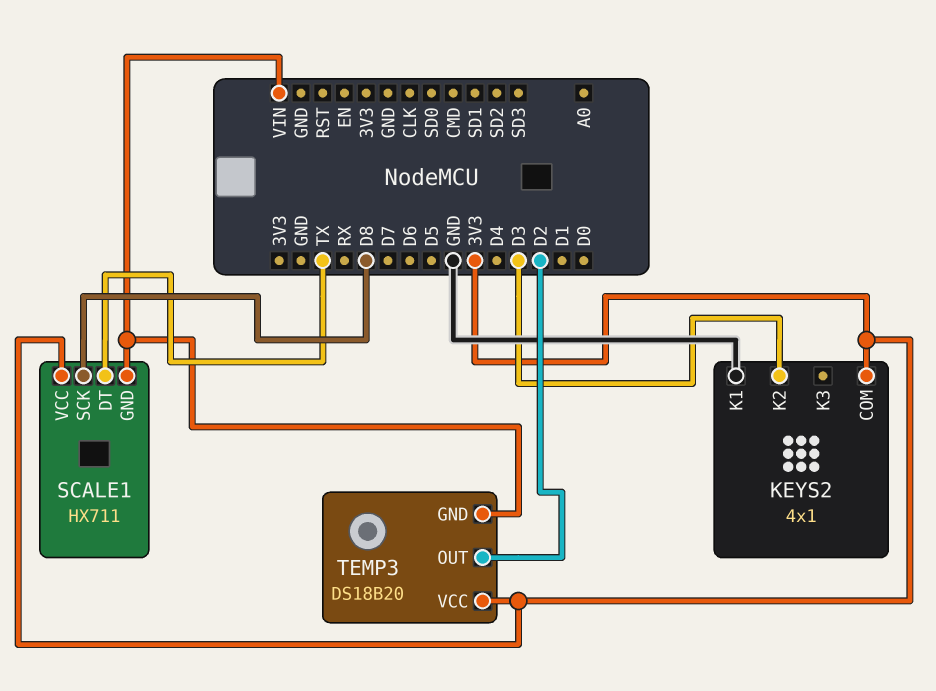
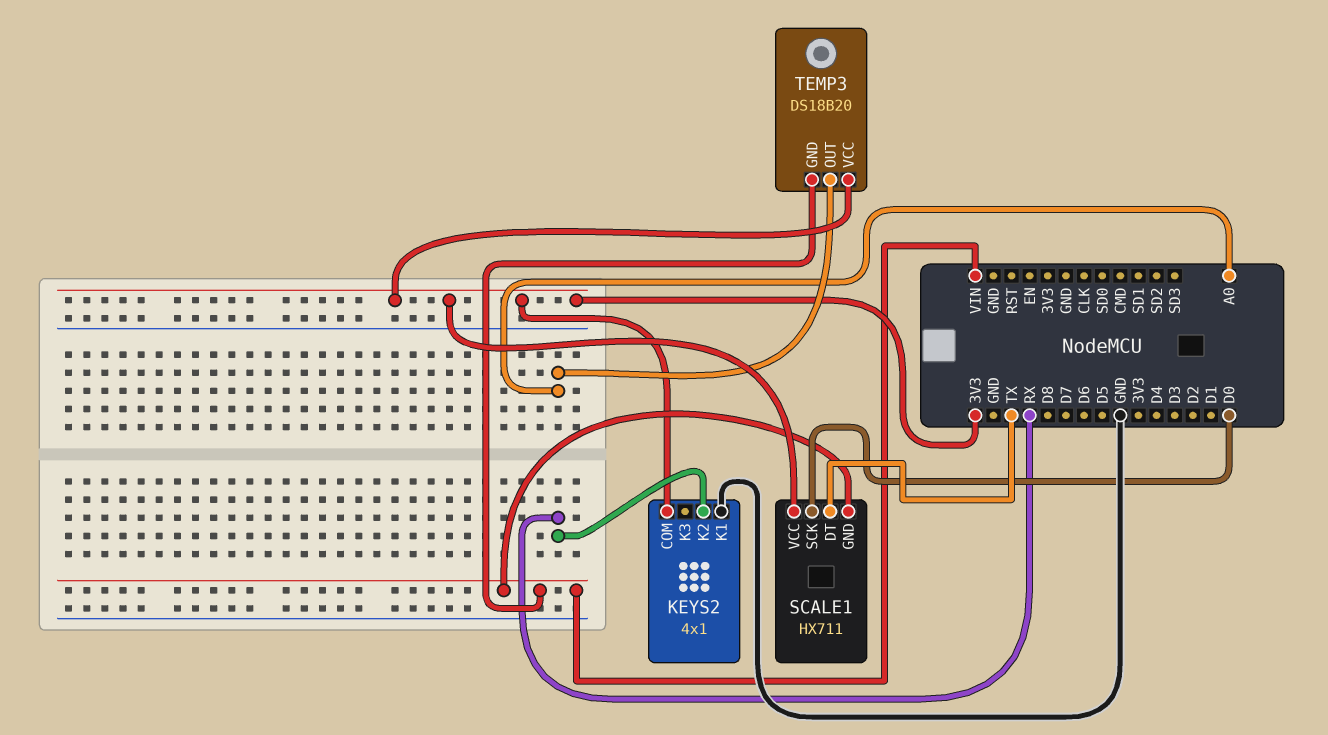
KEYS2 pin K2: D3 -> RX
SCALE1 pin SCK: D8 -> D0
TEMP3 pin OUT: D2 -> A0

